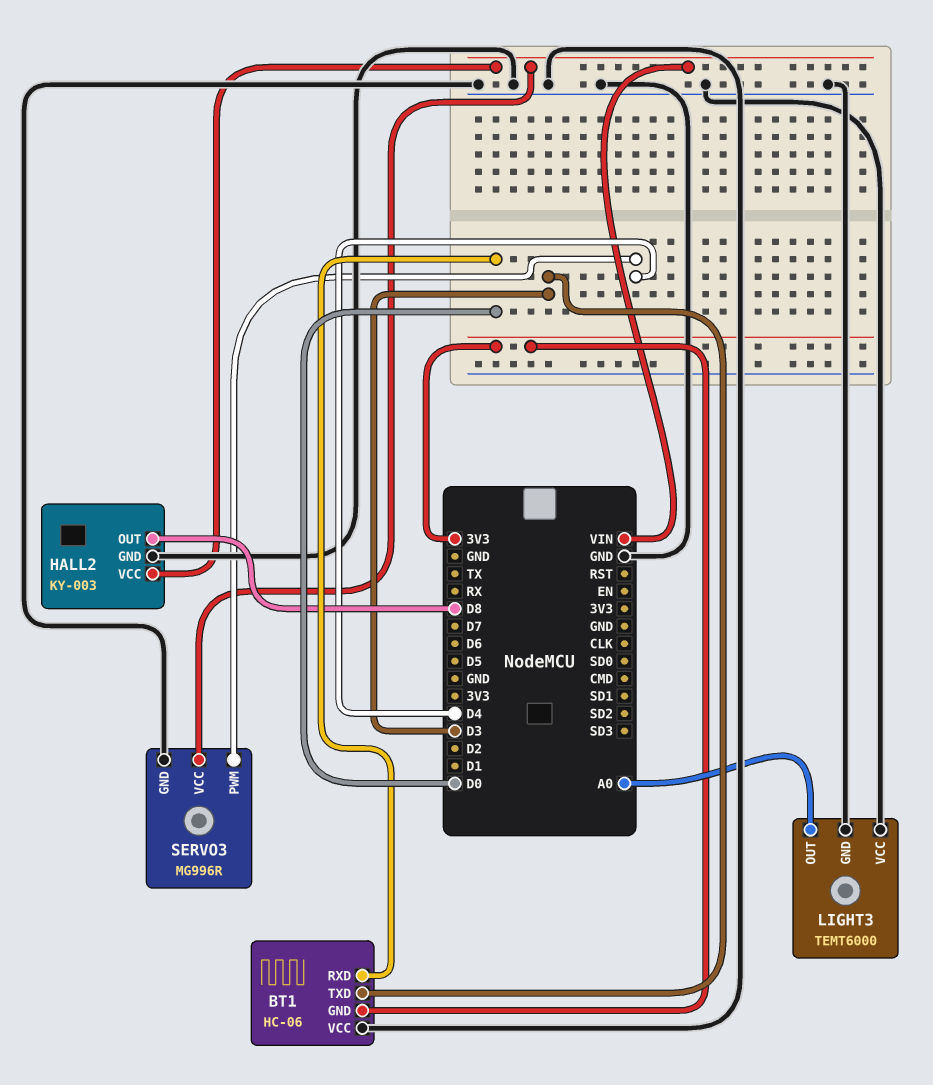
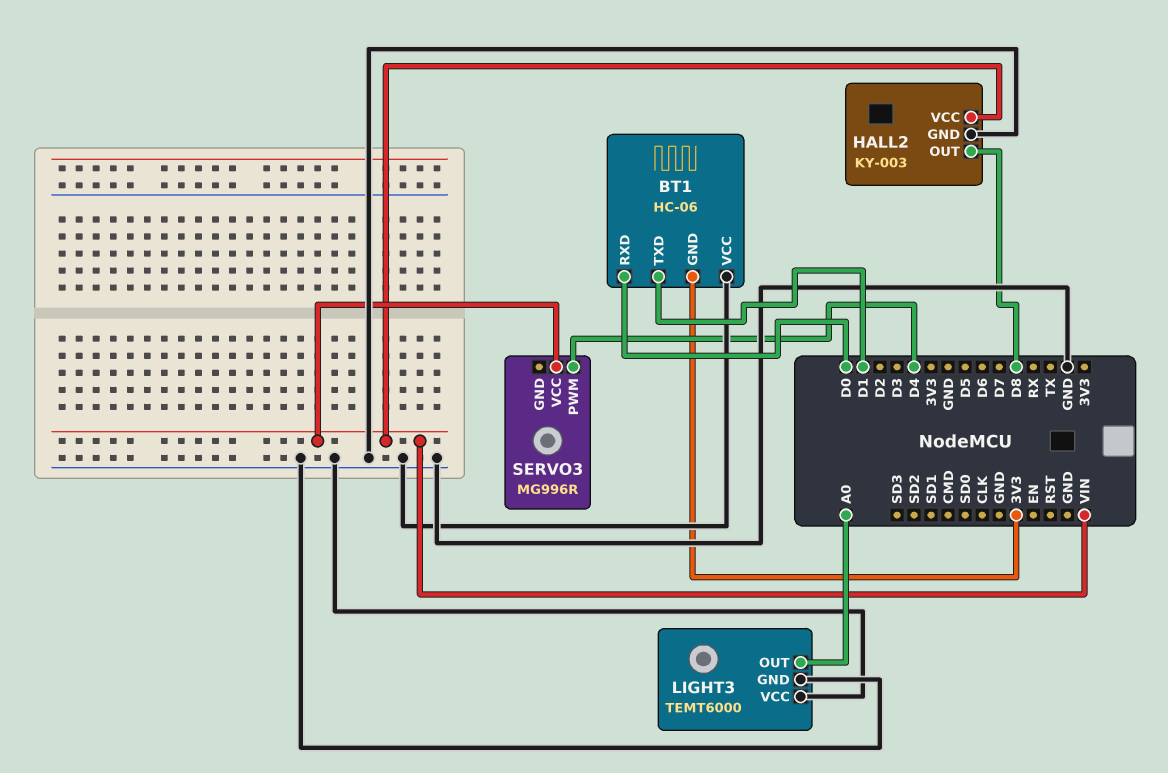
BT1 pin TXD: D3 -> D1
SERVO3 pin GND: GND -> none

